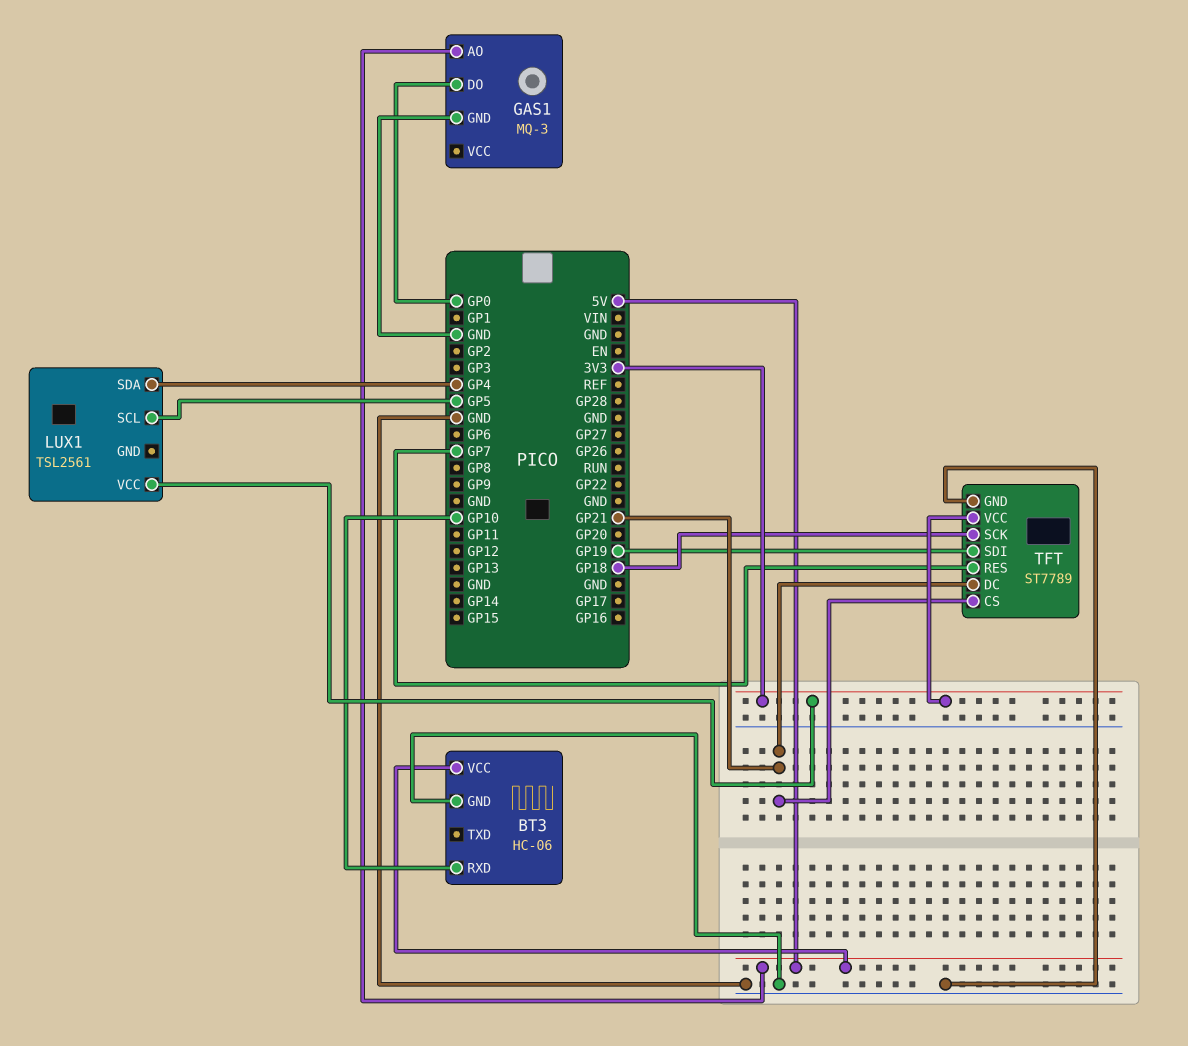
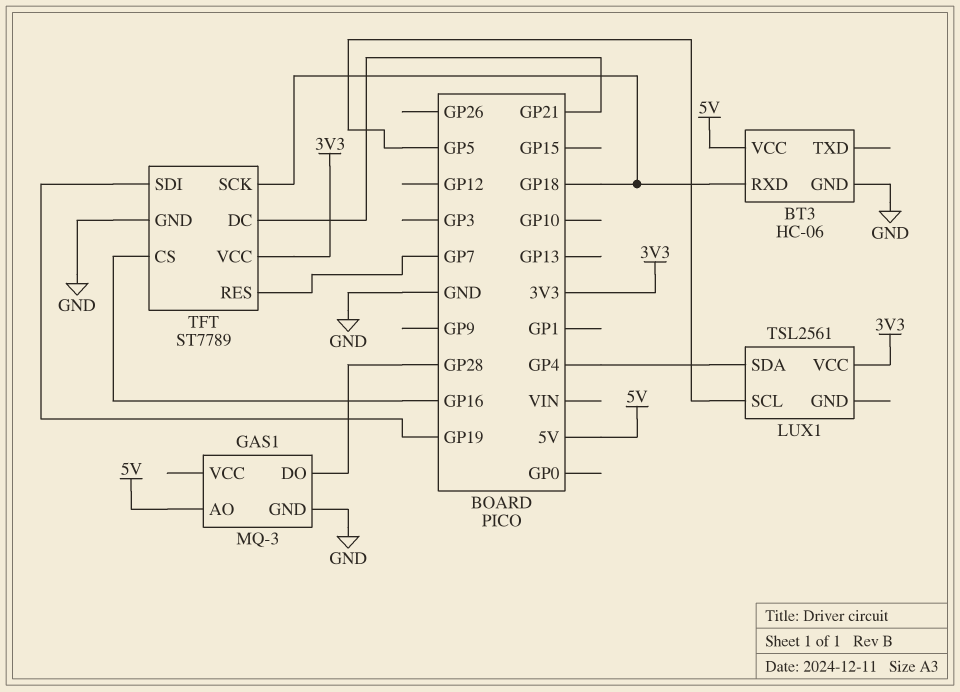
BT3 pin RXD: GP10 -> GP18
GAS1 pin DO: GP0 -> GP28
TFT pin CS: GP21 -> GP16

